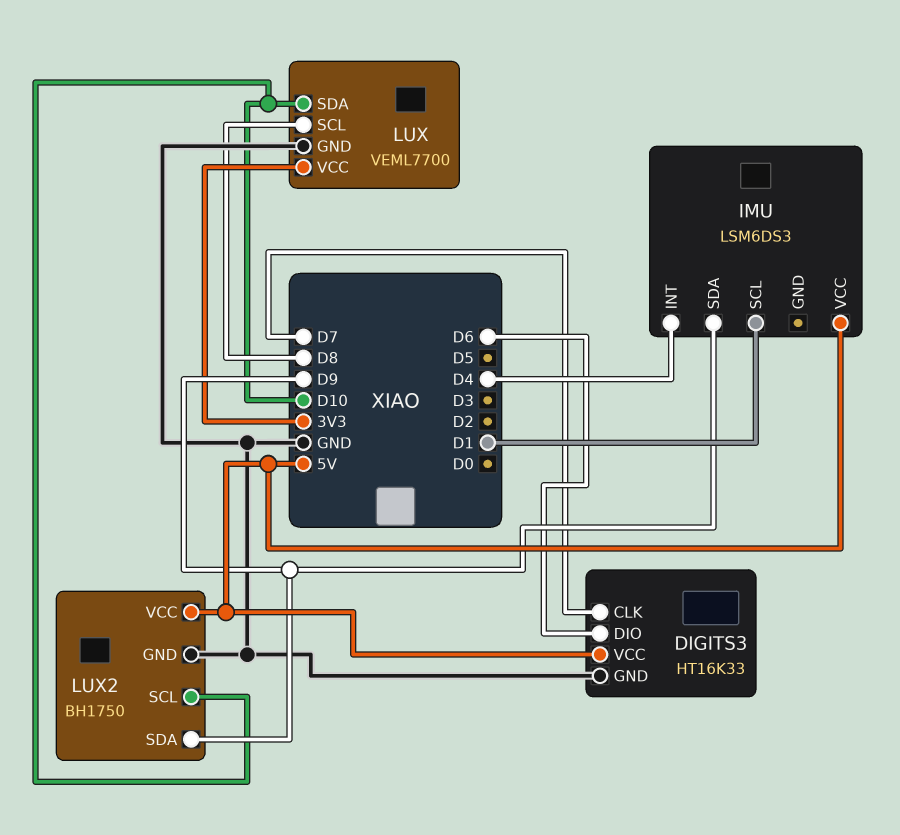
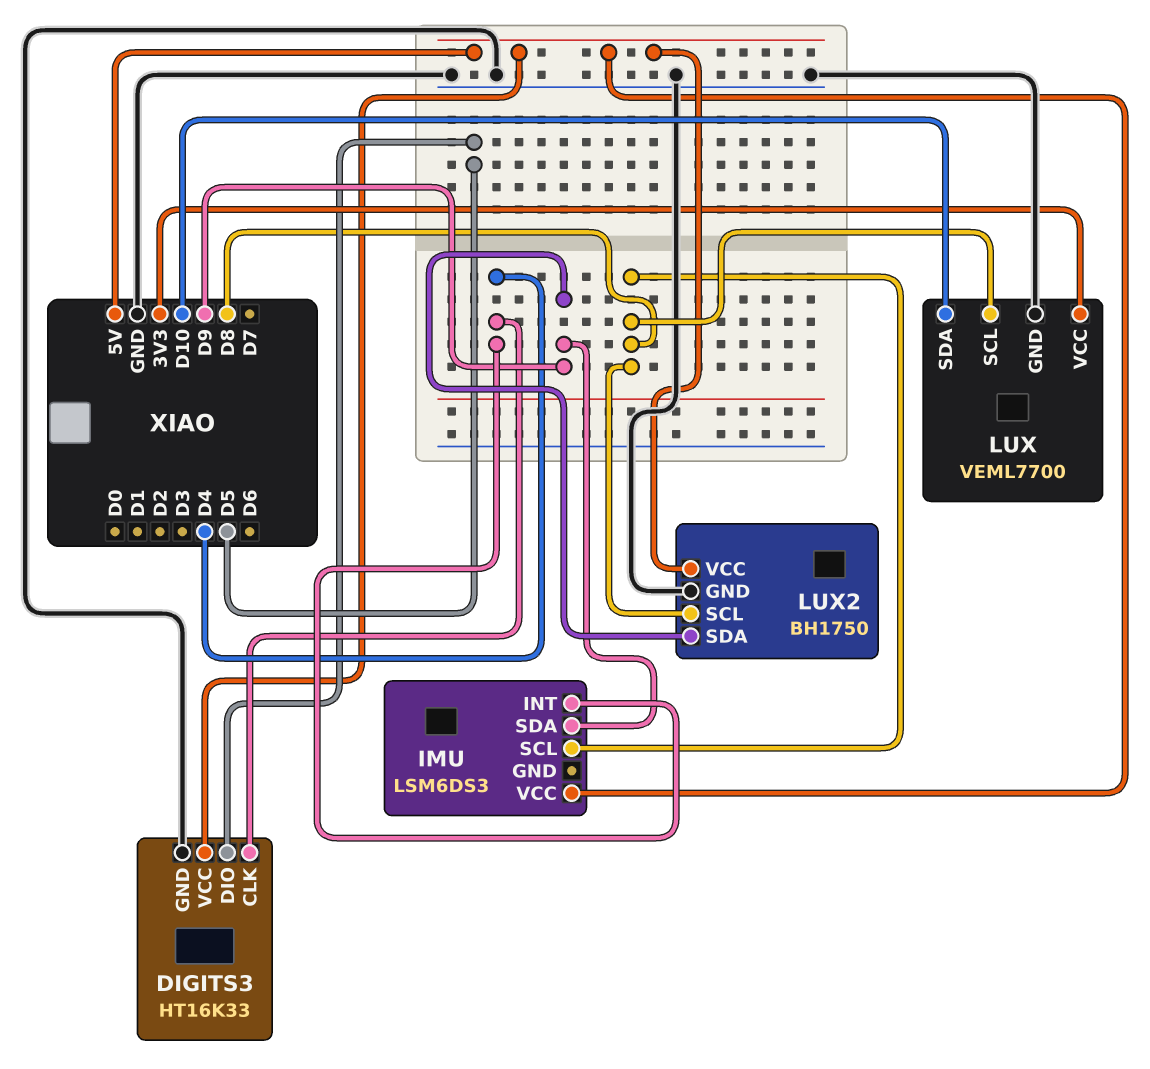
DIGITS3 pin CLK: D7 -> D4
DIGITS3 pin DIO: D6 -> D5
IMU pin SCL: D1 -> D8
LUX2 pin SCL: D10 -> D8

